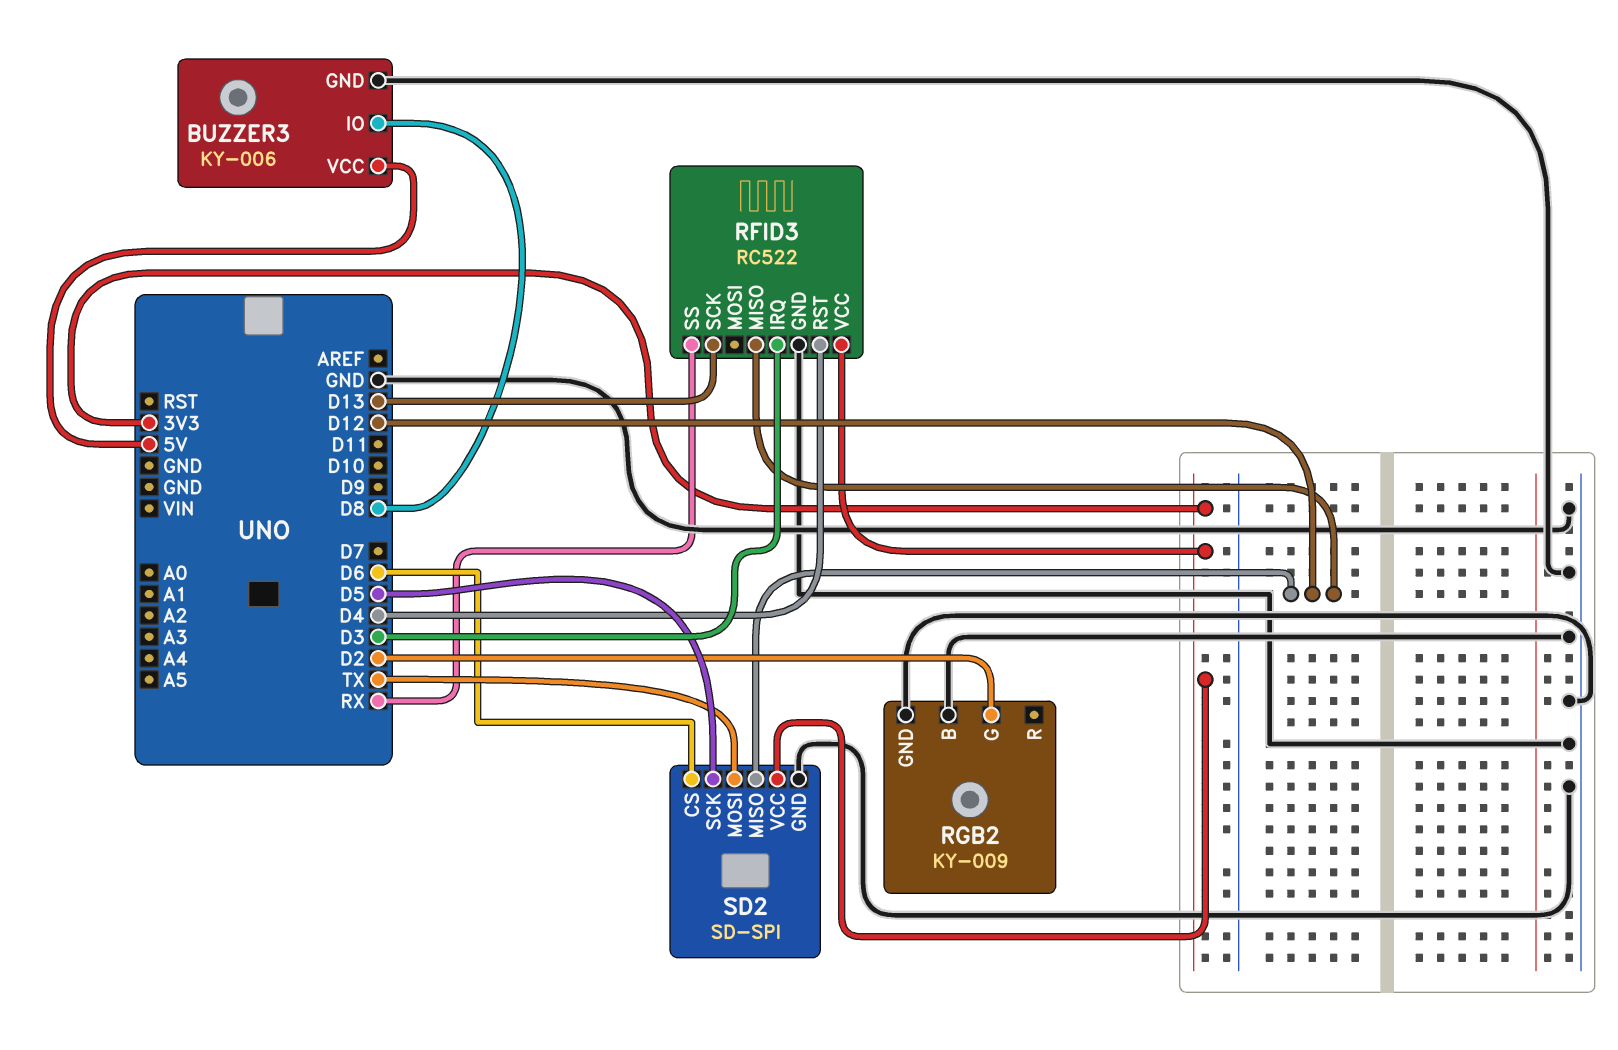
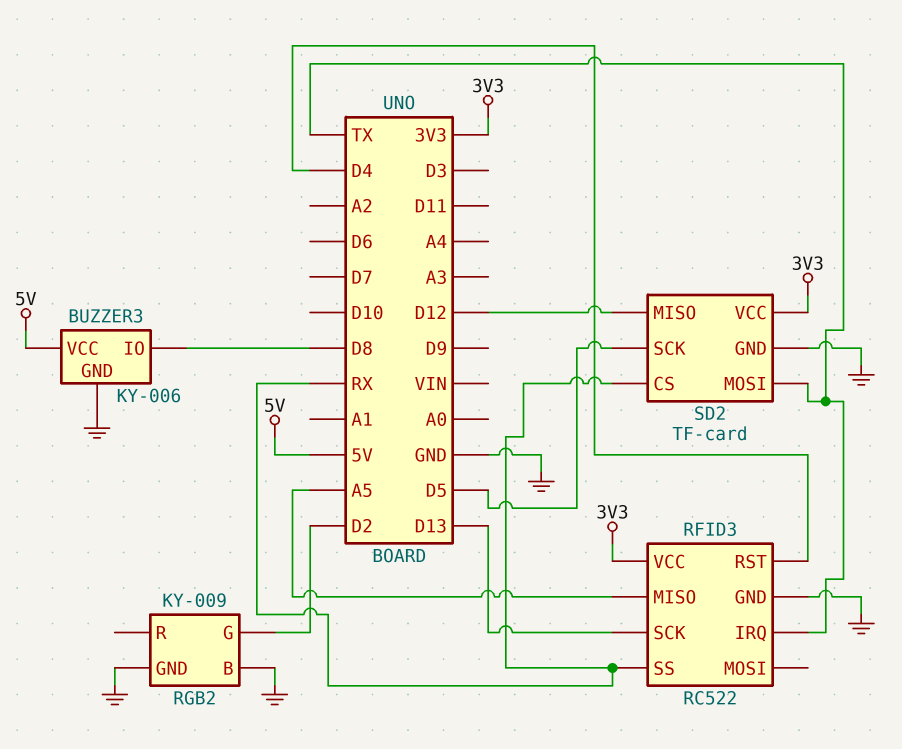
RFID3 pin IRQ: D3 -> TX
RFID3 pin MISO: D12 -> A5
SD2: SD-SPI -> TF-card
SD2 pin CS: D6 -> RX

